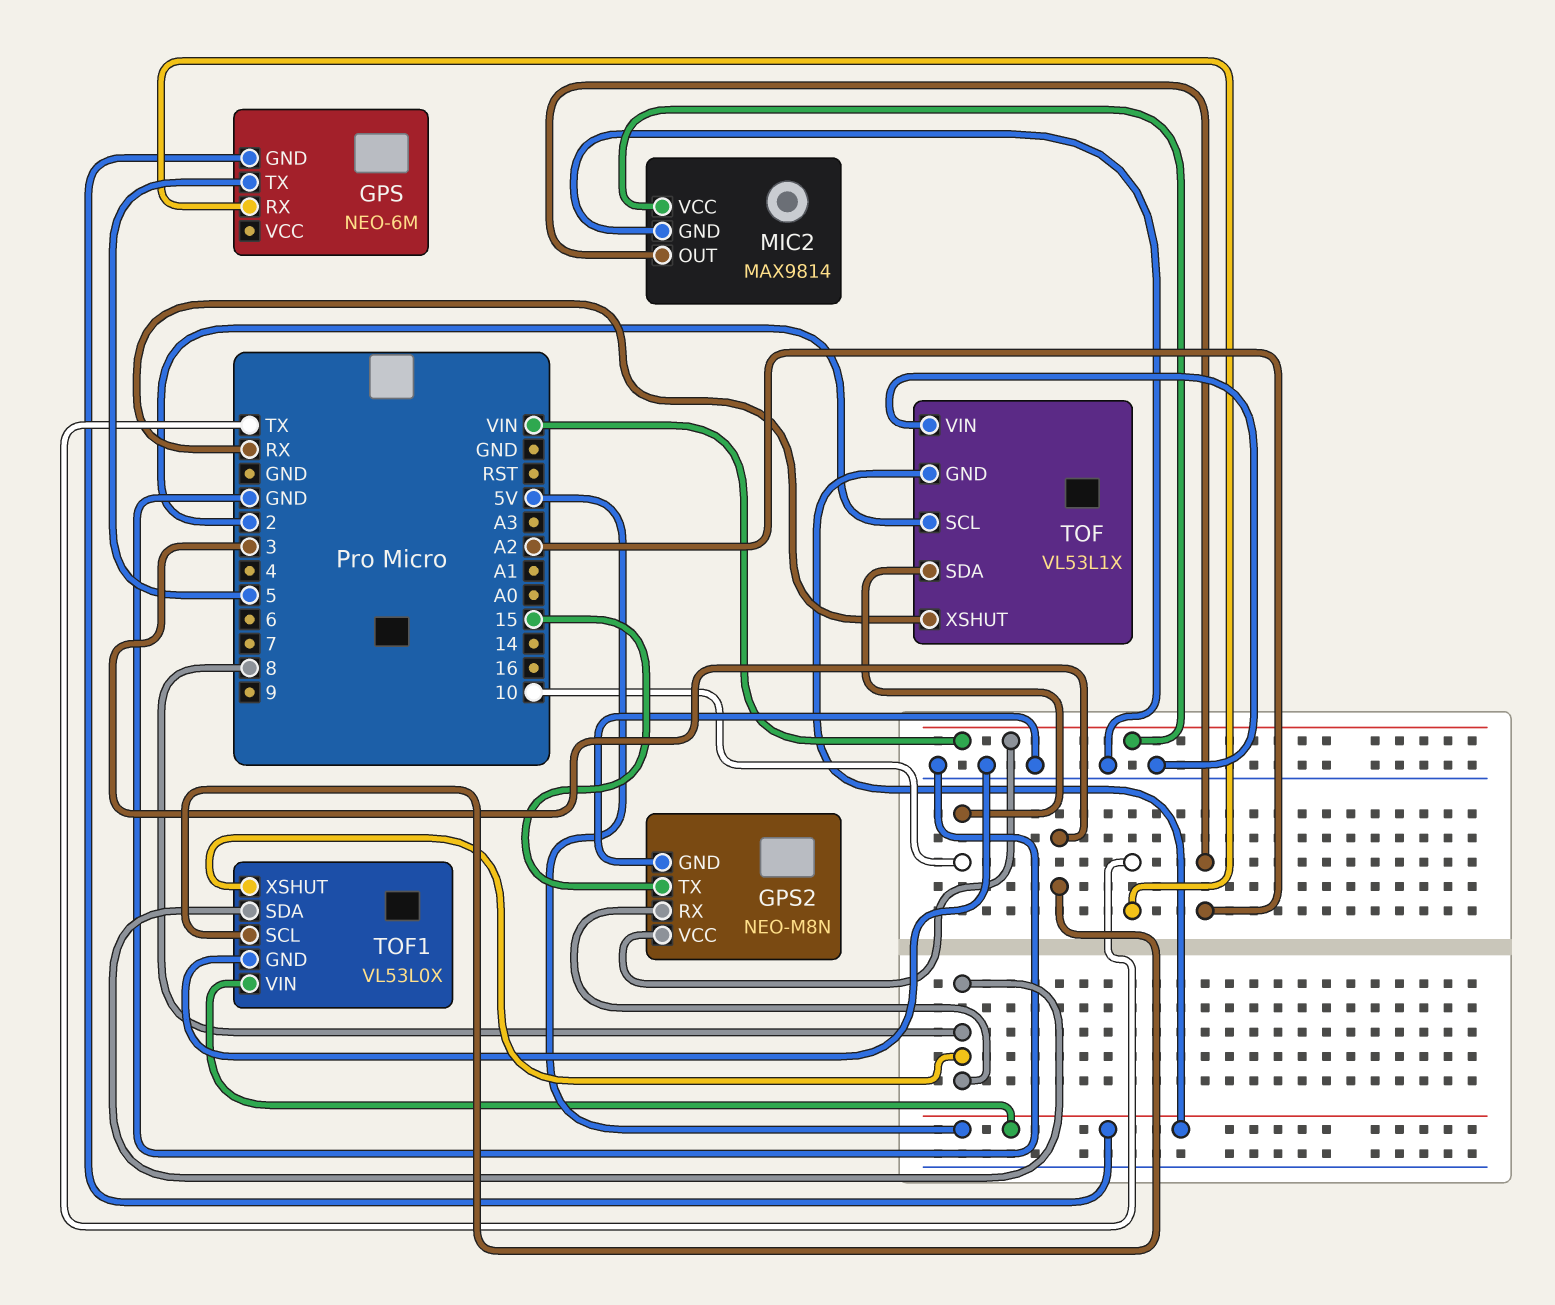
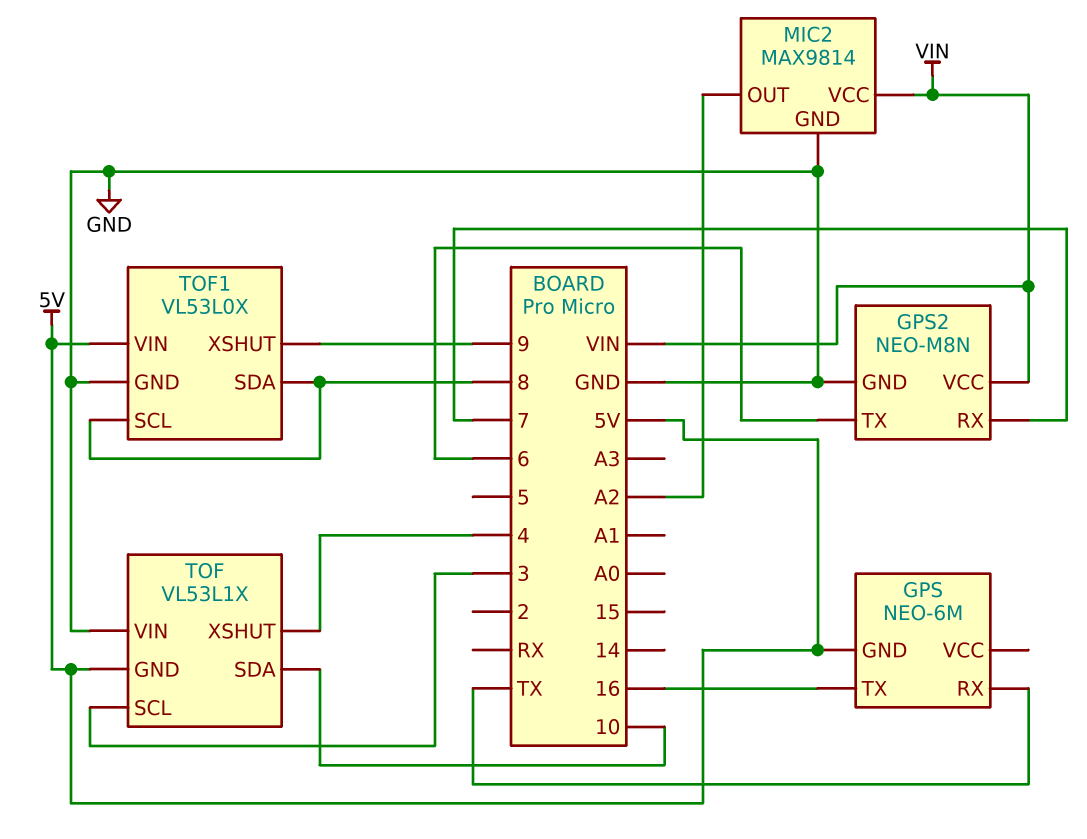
GPS pin TX: 5 -> 16
GPS2 pin RX: 8 -> 7
GPS2 pin TX: 15 -> 6
TOF pin SCL: 2 -> 3
TOF pin XSHUT: RX -> 4
TOF1 pin SCL: 3 -> 8
TOF1 pin XSHUT: 8 -> 9

